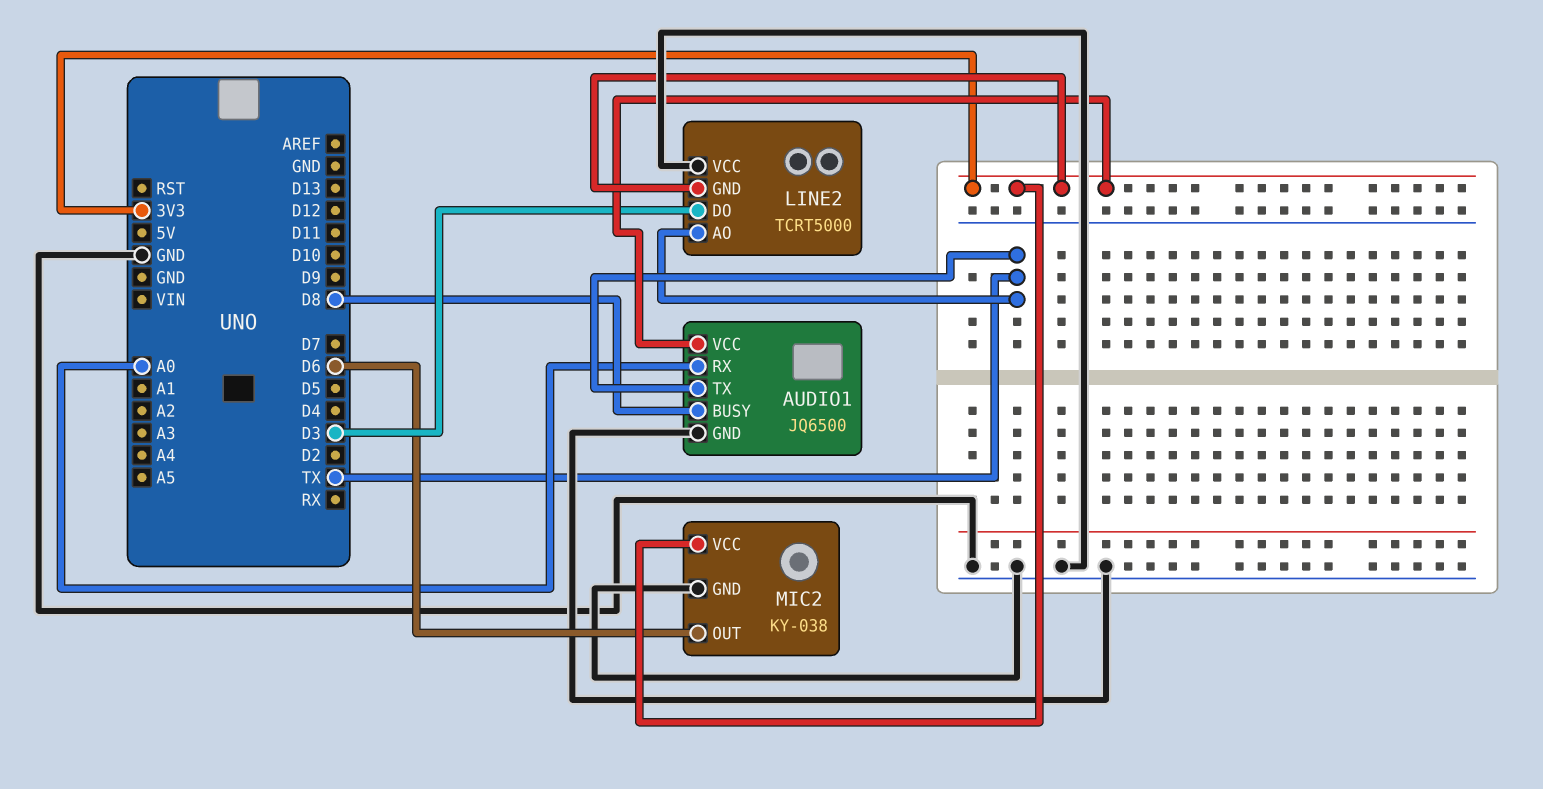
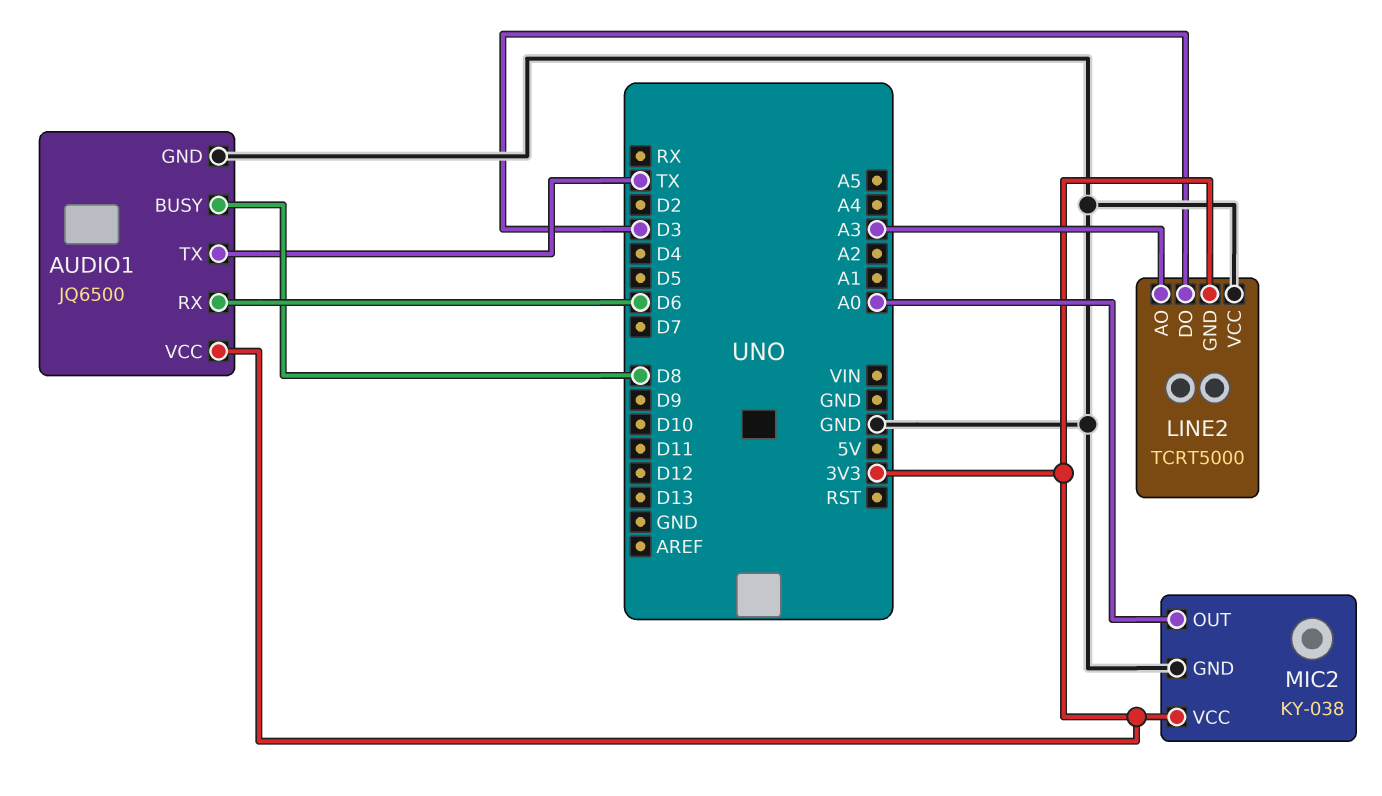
AUDIO1 pin RX: A0 -> D6
LINE2 pin AO: TX -> A3
MIC2 pin OUT: D6 -> A0

